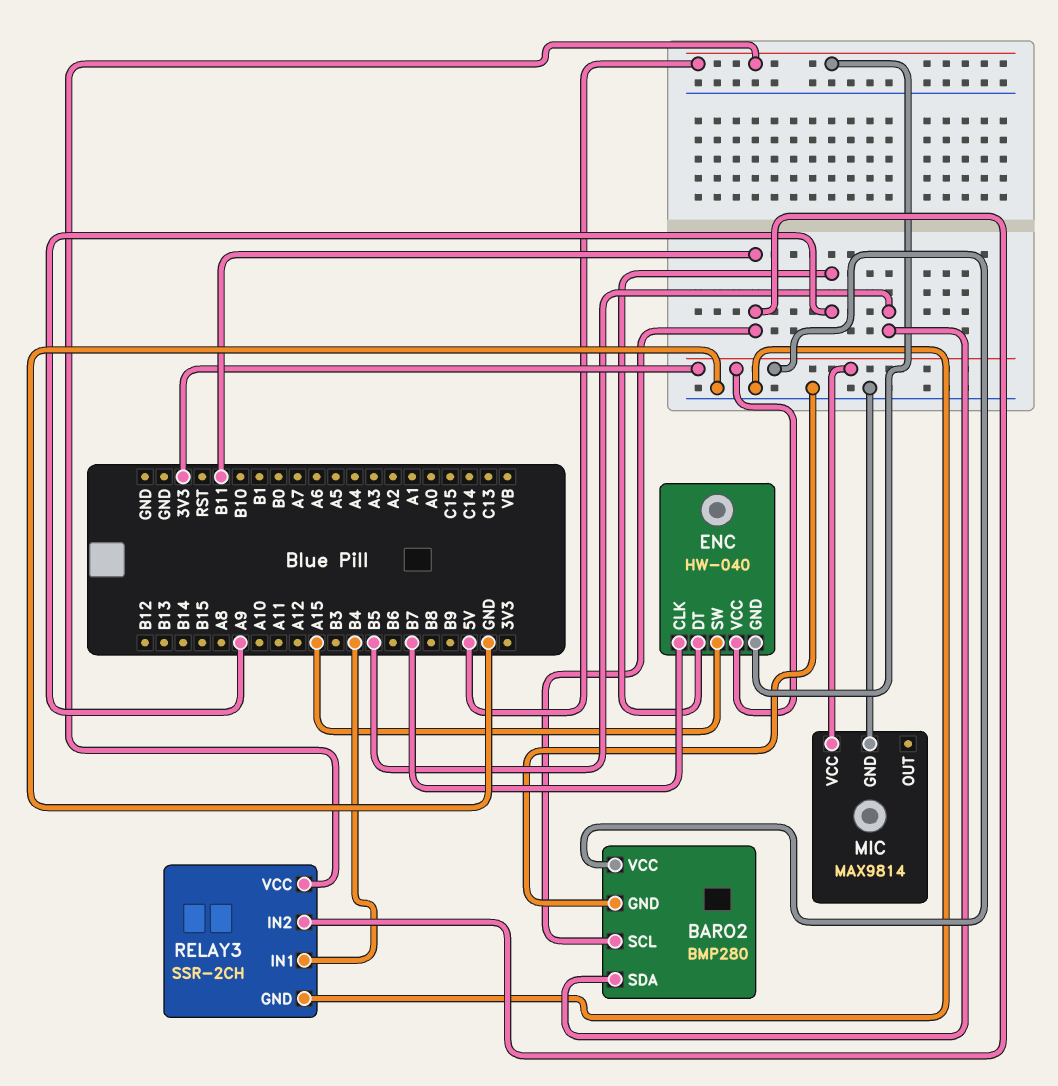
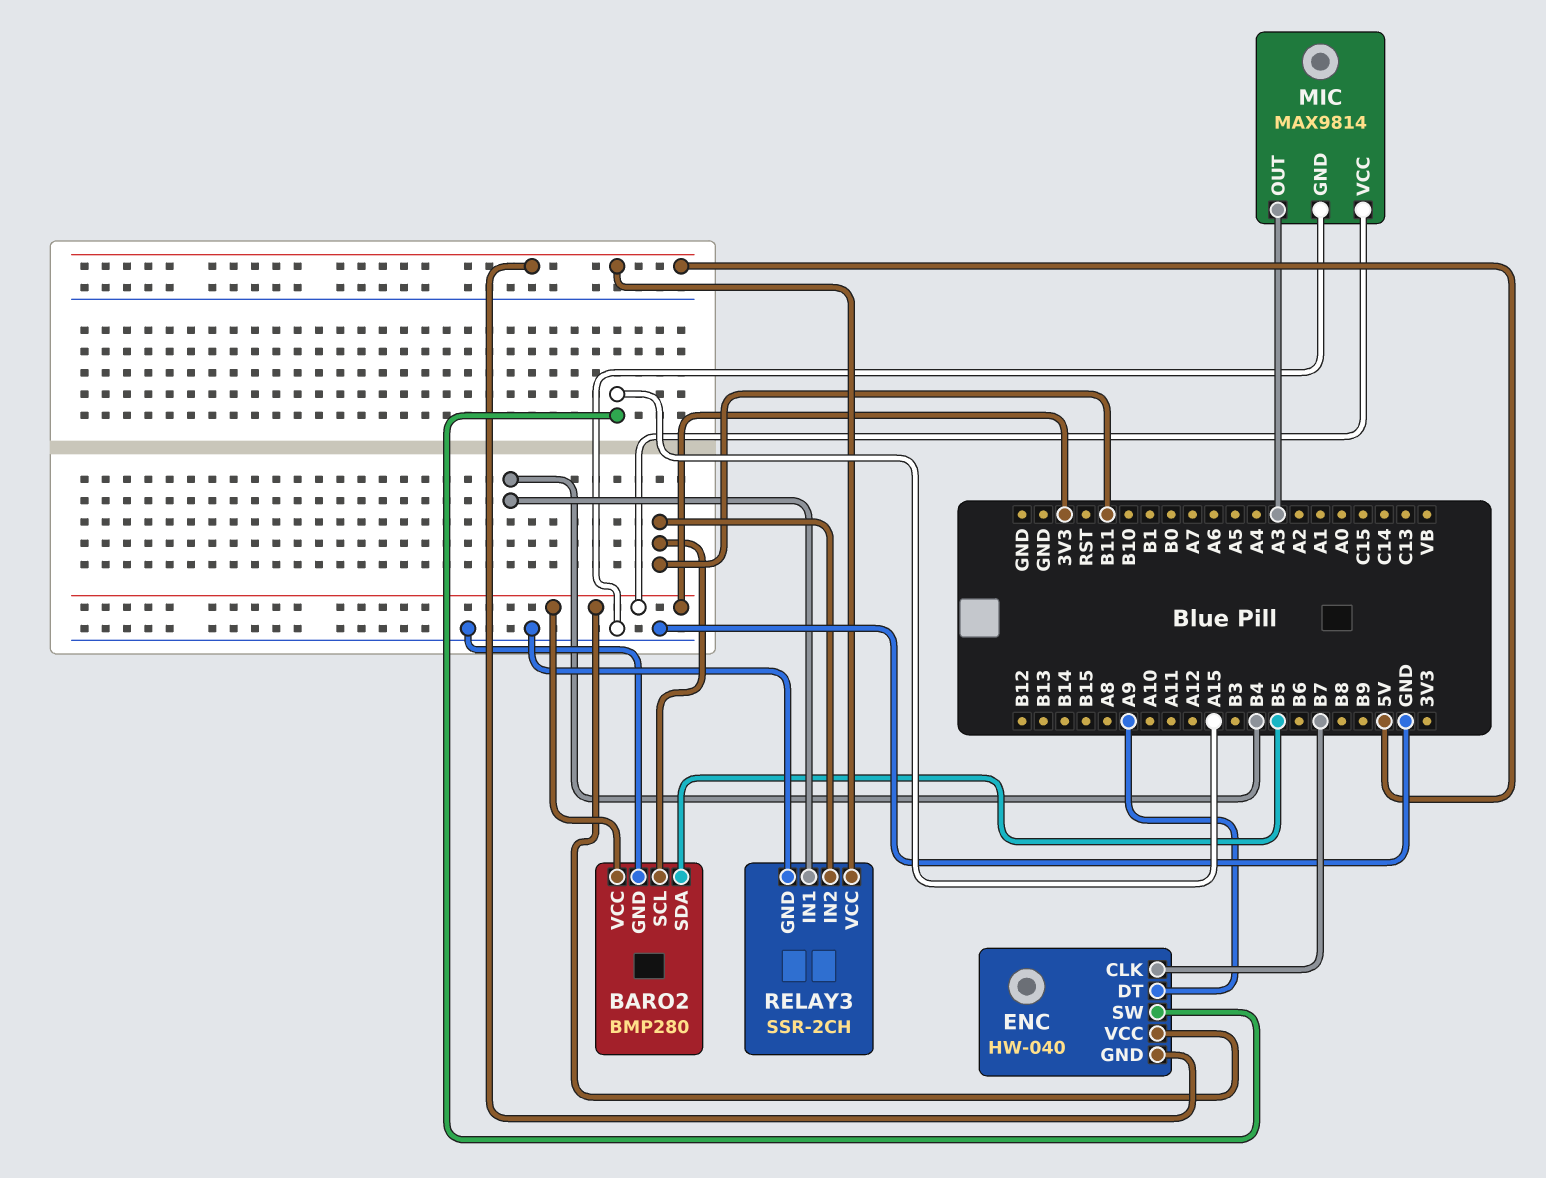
MIC pin OUT: none -> A3

